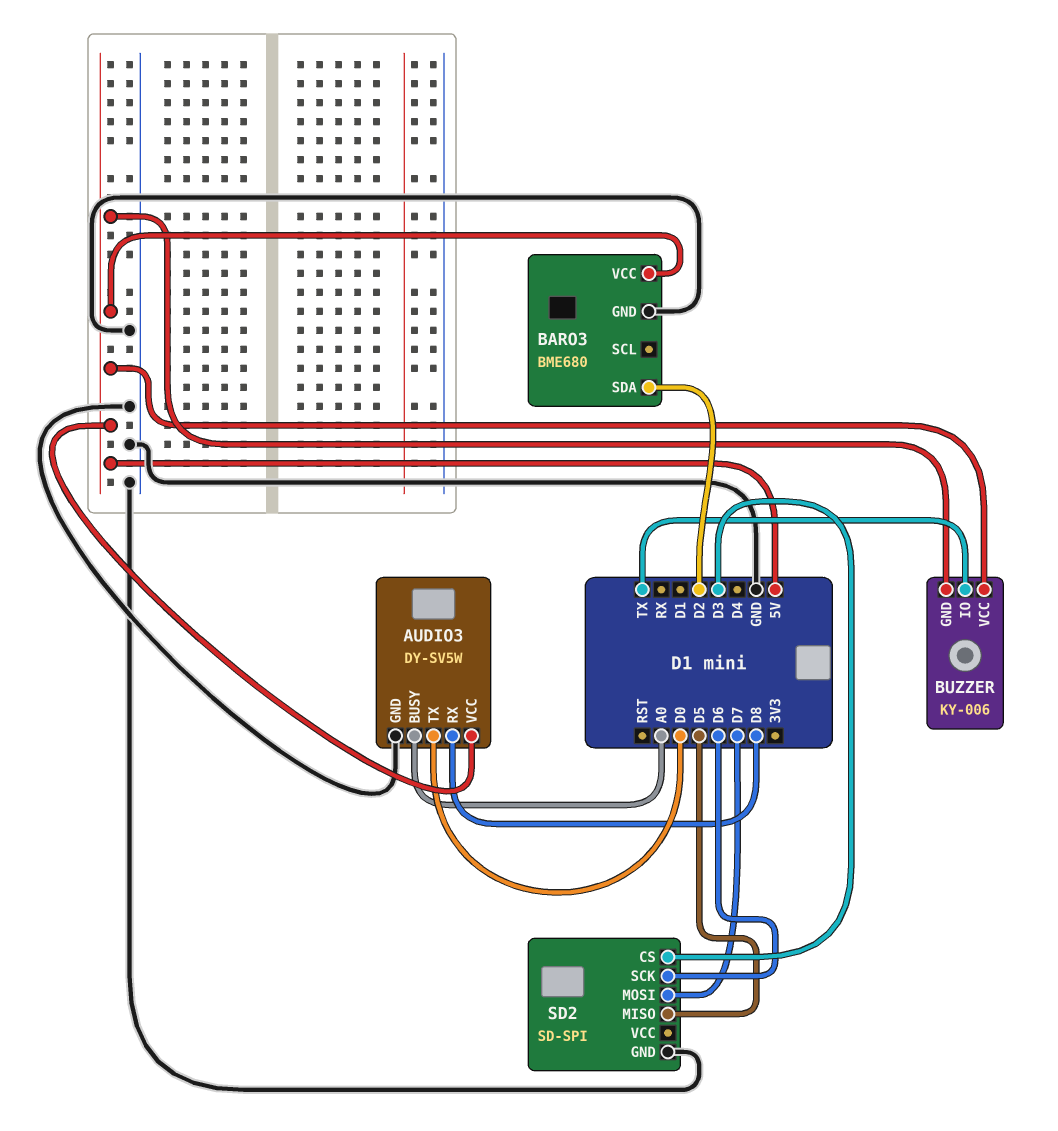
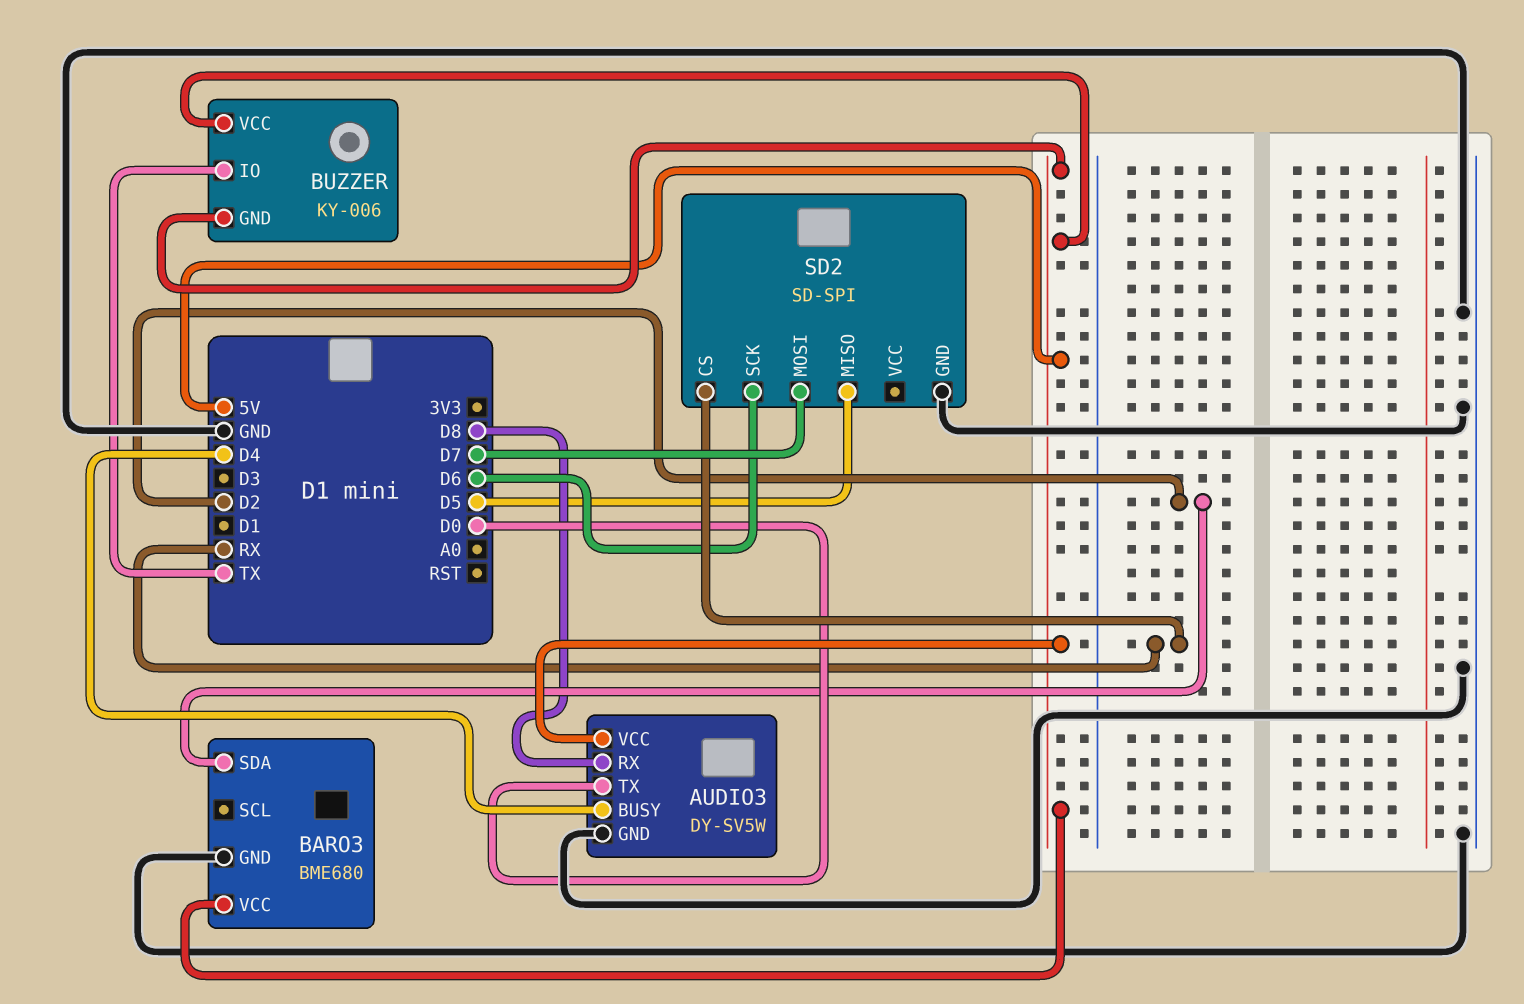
AUDIO3 pin BUSY: A0 -> D4
SD2 pin CS: D3 -> RX

